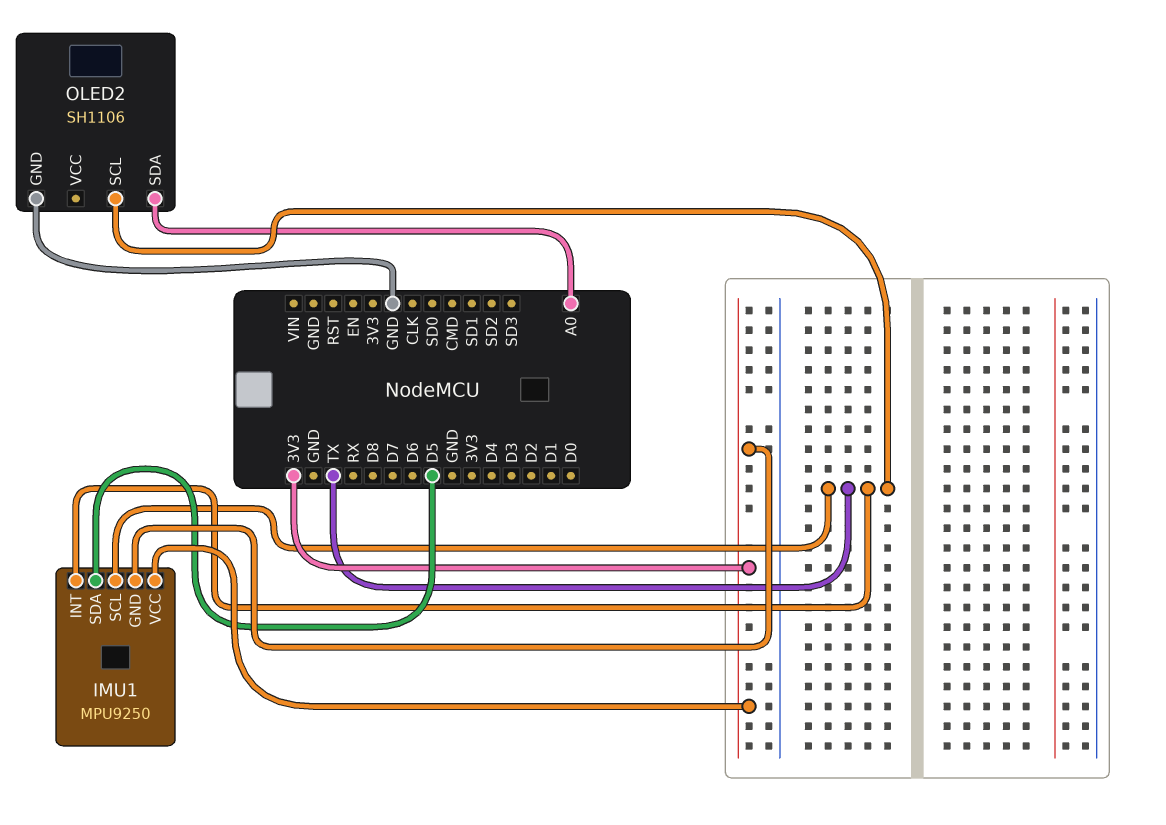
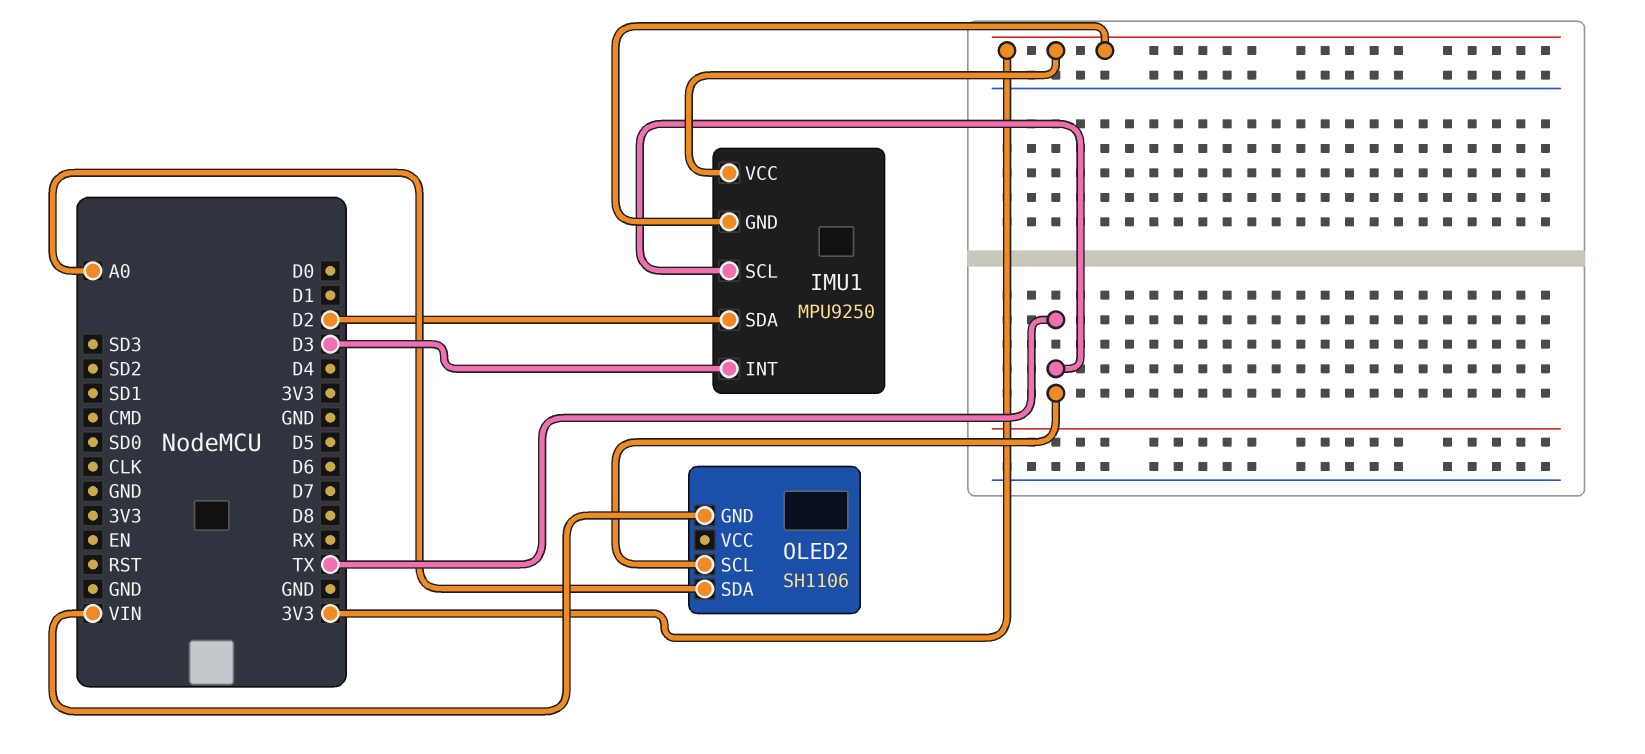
IMU1 pin INT: TX -> D3
IMU1 pin SDA: D5 -> D2
OLED2 pin GND: GND -> VIN

